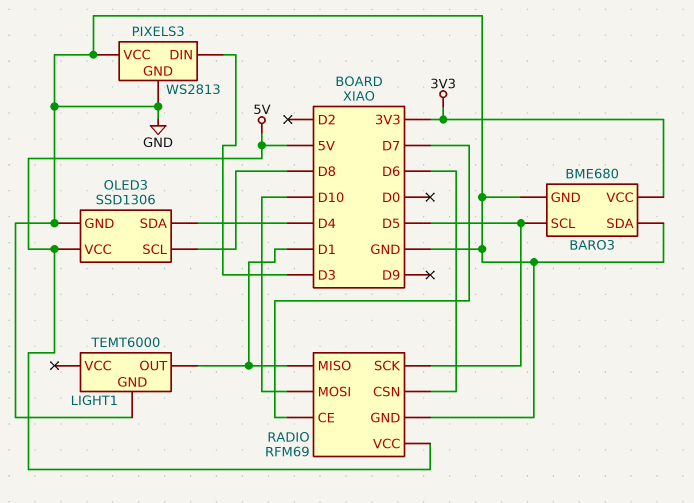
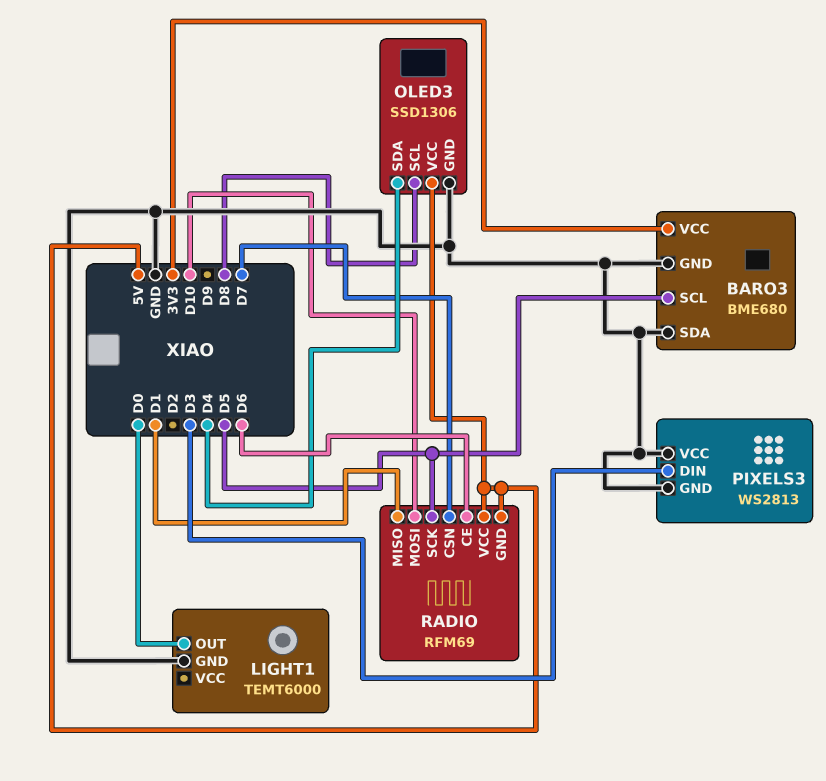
LIGHT1 pin OUT: D1 -> D0
RADIO pin CE: D7 -> D6
RADIO pin CSN: D6 -> D7
RADIO pin GND: GND -> 5V

